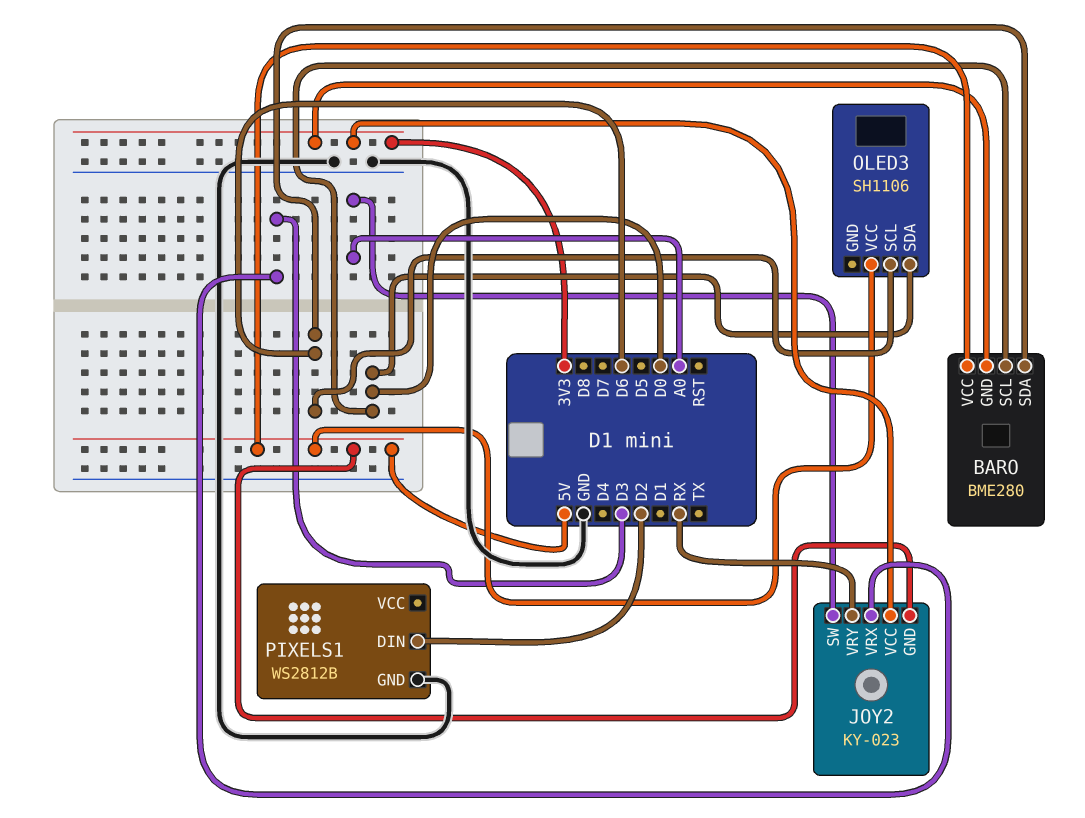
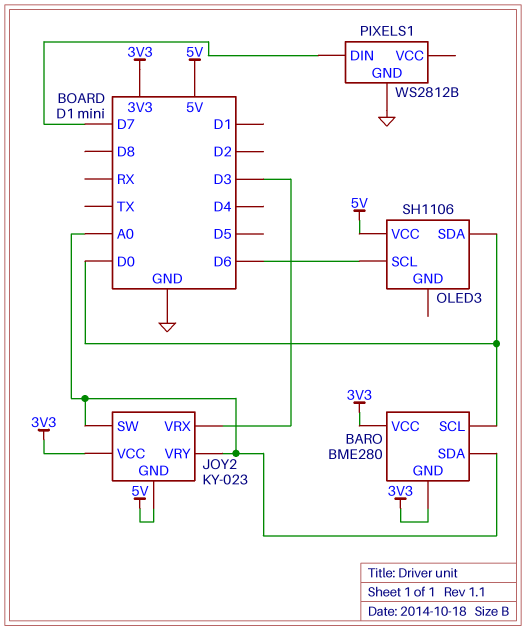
BARO pin SDA: D6 -> A0
BARO pin VCC: 5V -> 3V3
JOY2 pin VRY: RX -> A0
PIXELS1 pin DIN: D2 -> D7

